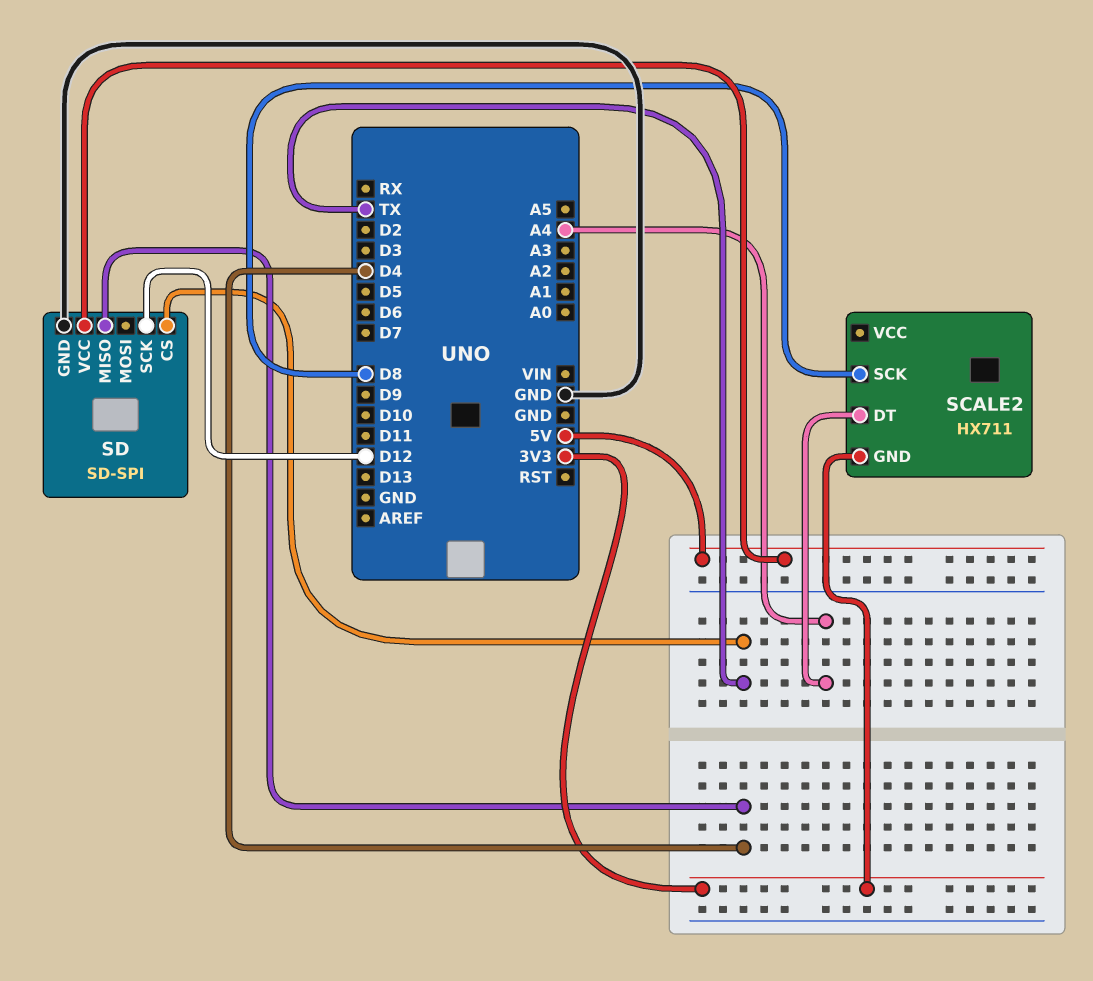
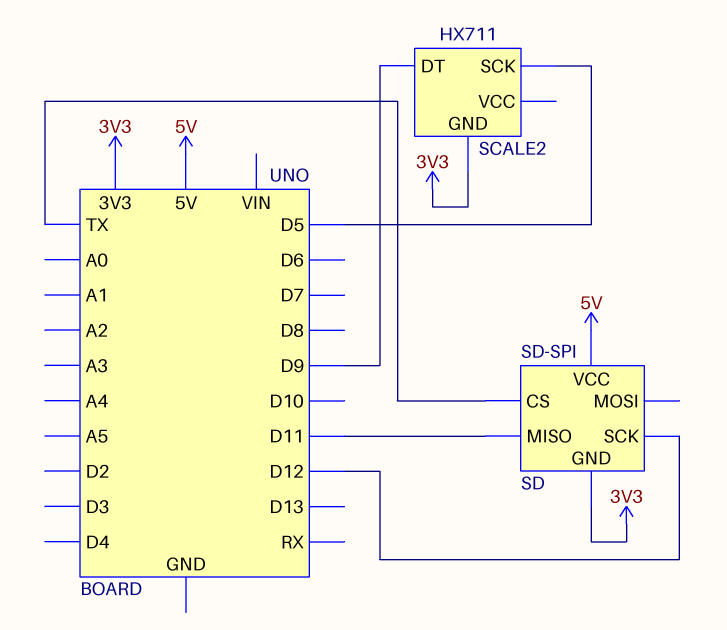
SCALE2 pin DT: A4 -> D9
SCALE2 pin SCK: D8 -> D5
SD pin GND: GND -> 3V3
SD pin MISO: D4 -> D11

